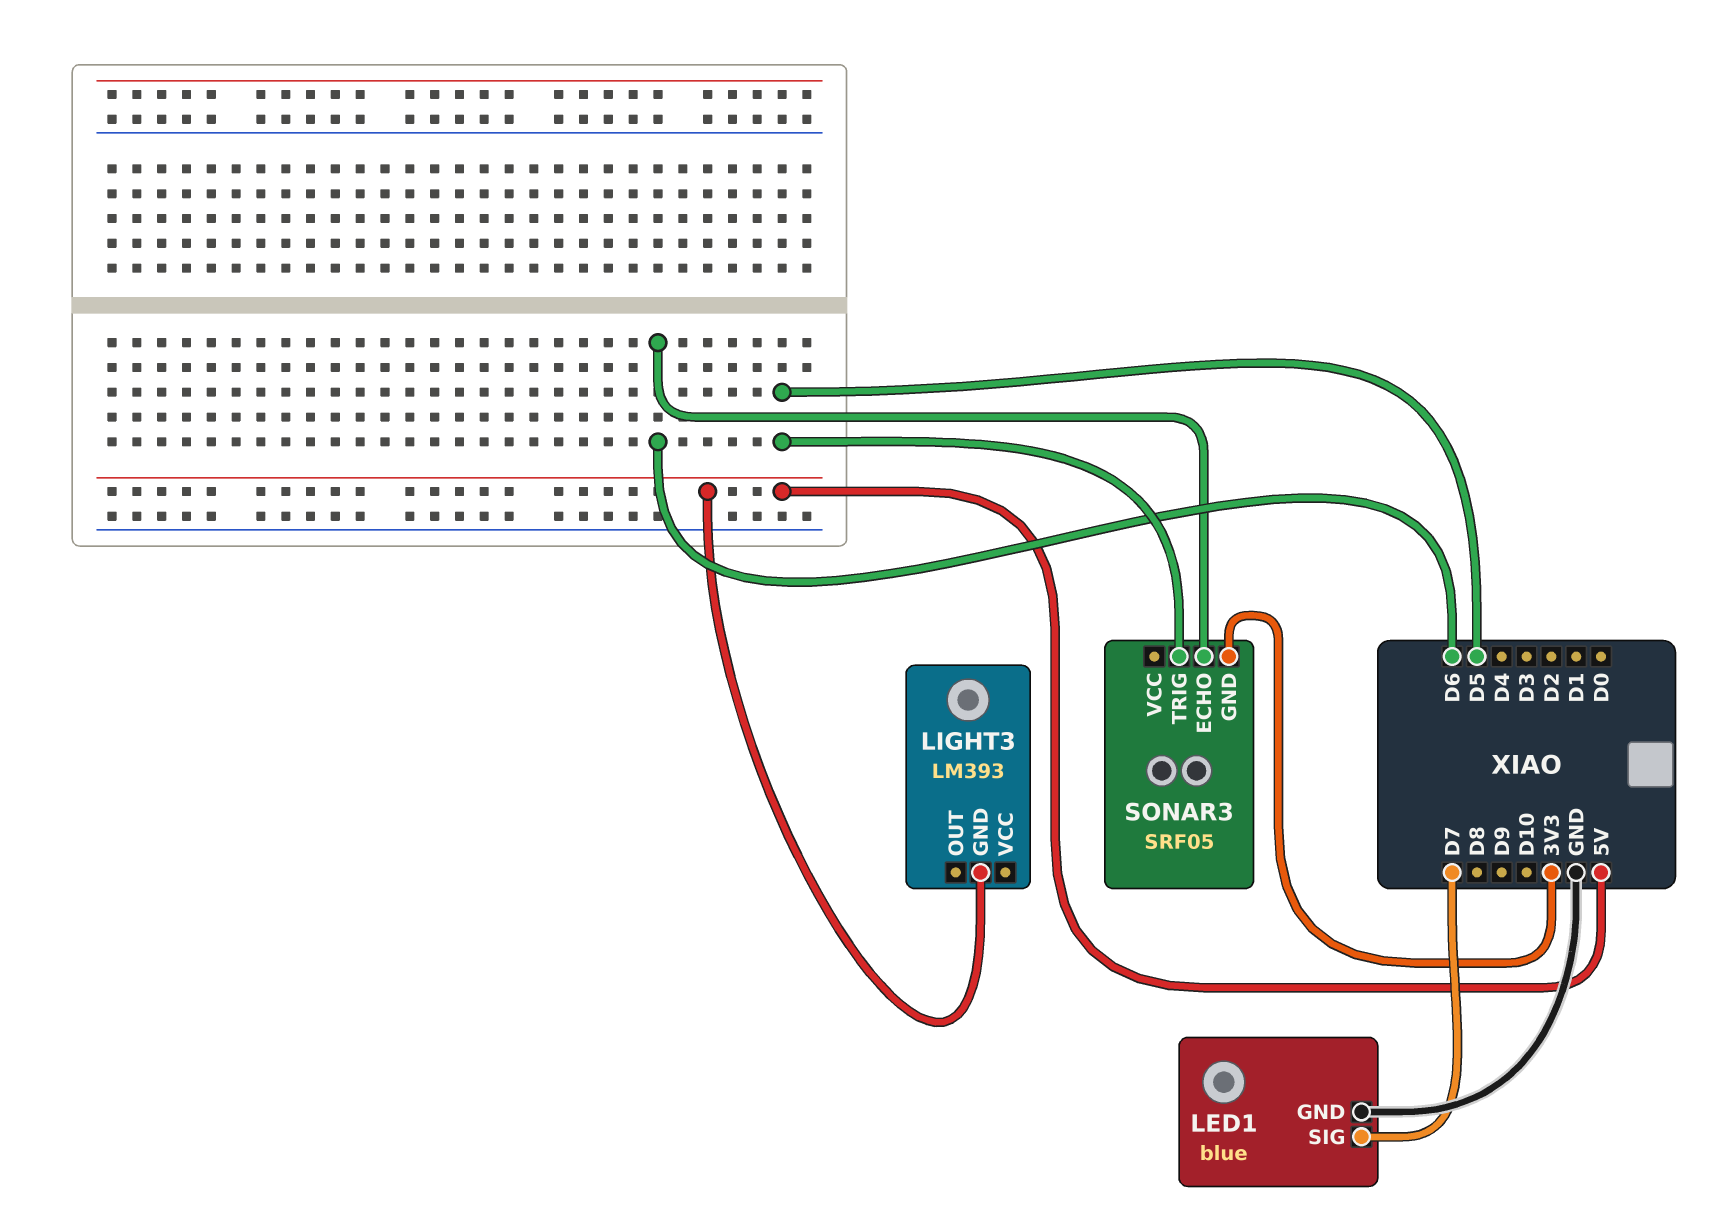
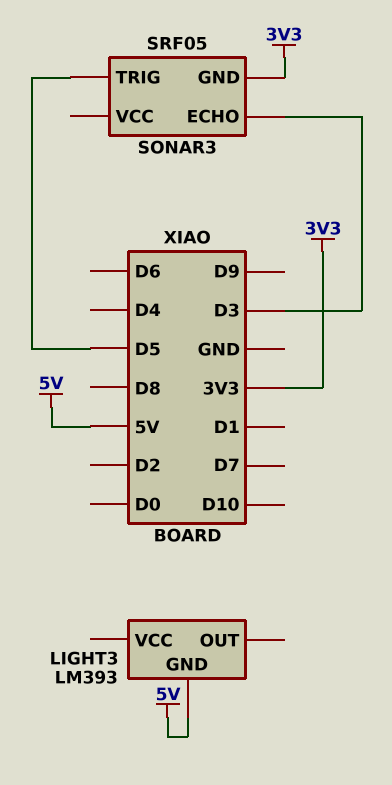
LED1: blue -> none
LED1 pin GND: GND -> none
LED1 pin SIG: D7 -> none
SONAR3 pin ECHO: D6 -> D3

